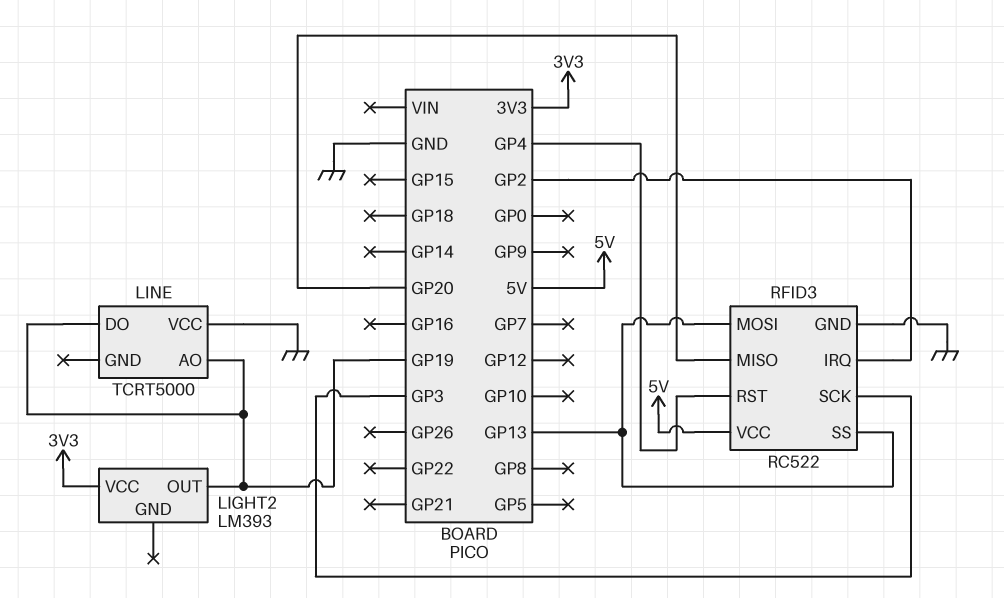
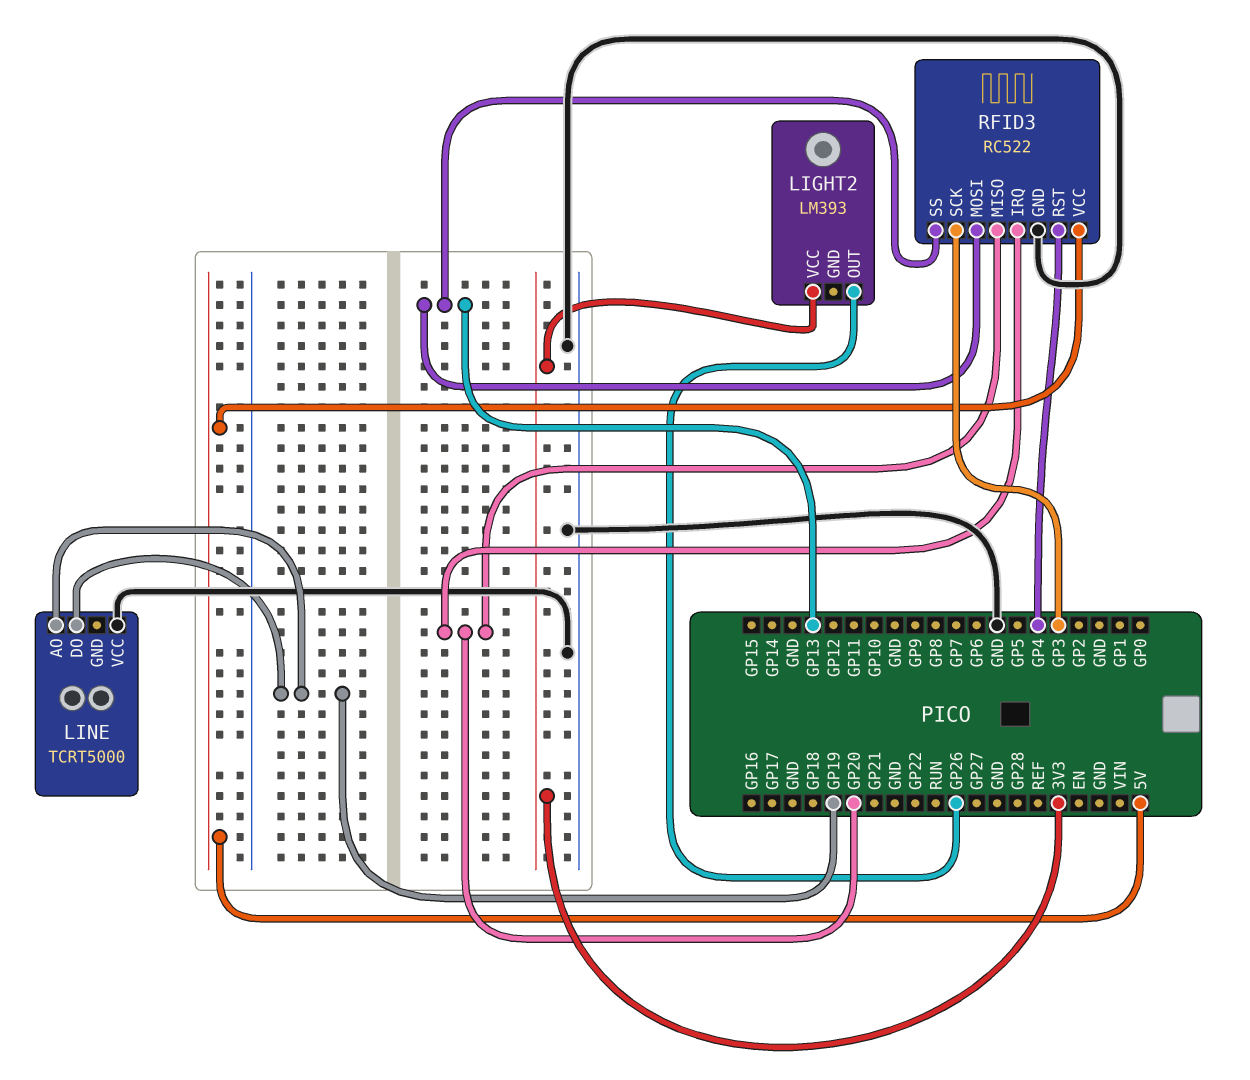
LIGHT2 pin OUT: GP19 -> GP26
RFID3 pin IRQ: GP2 -> GP20

